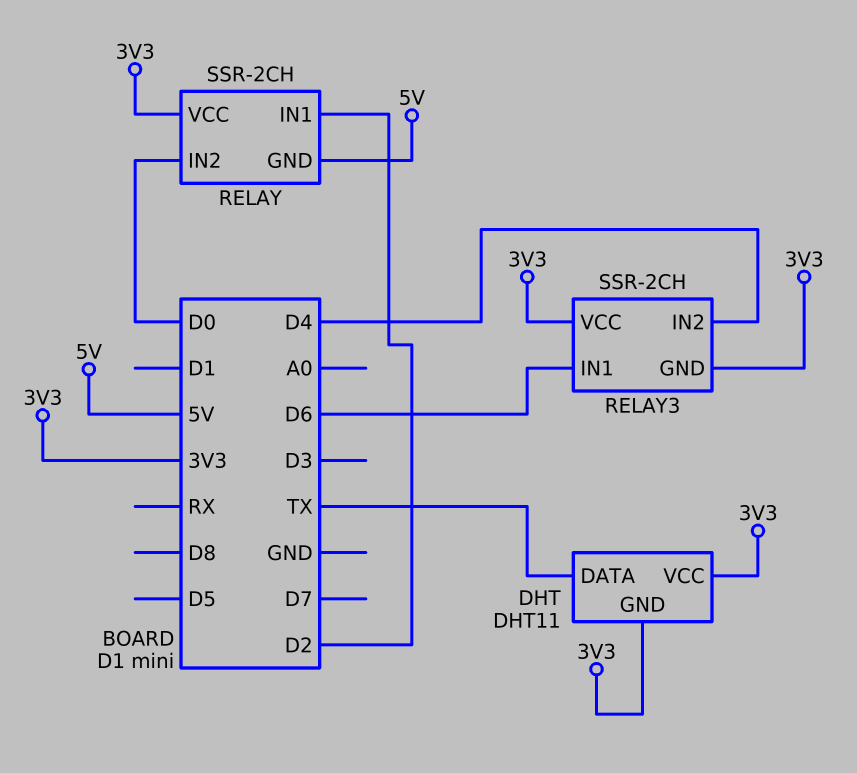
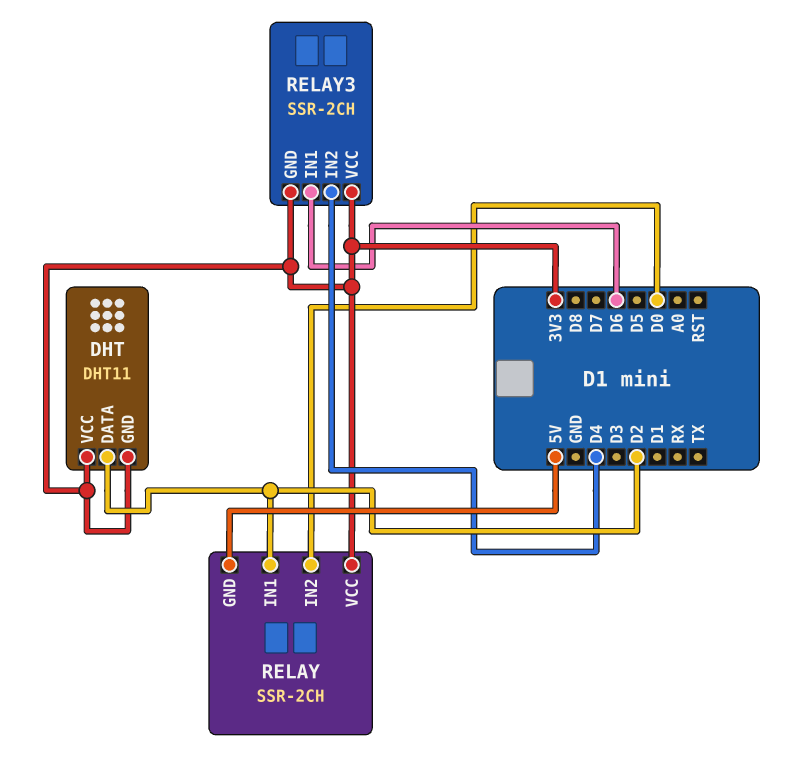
DHT pin DATA: TX -> D2

